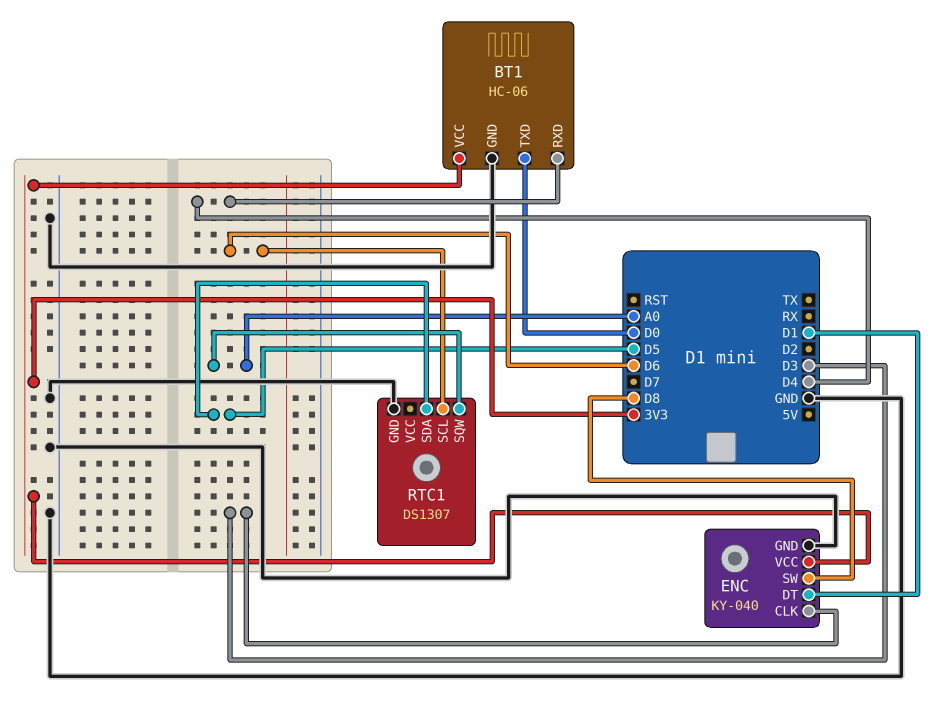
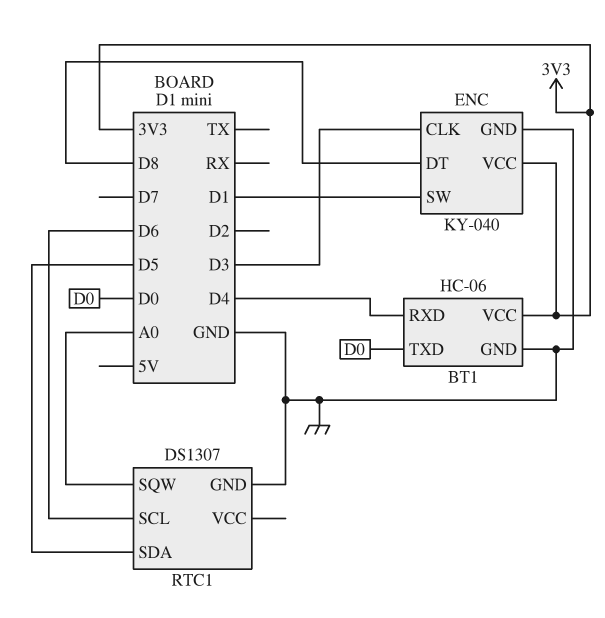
ENC pin DT: D1 -> D8
ENC pin SW: D8 -> D1

